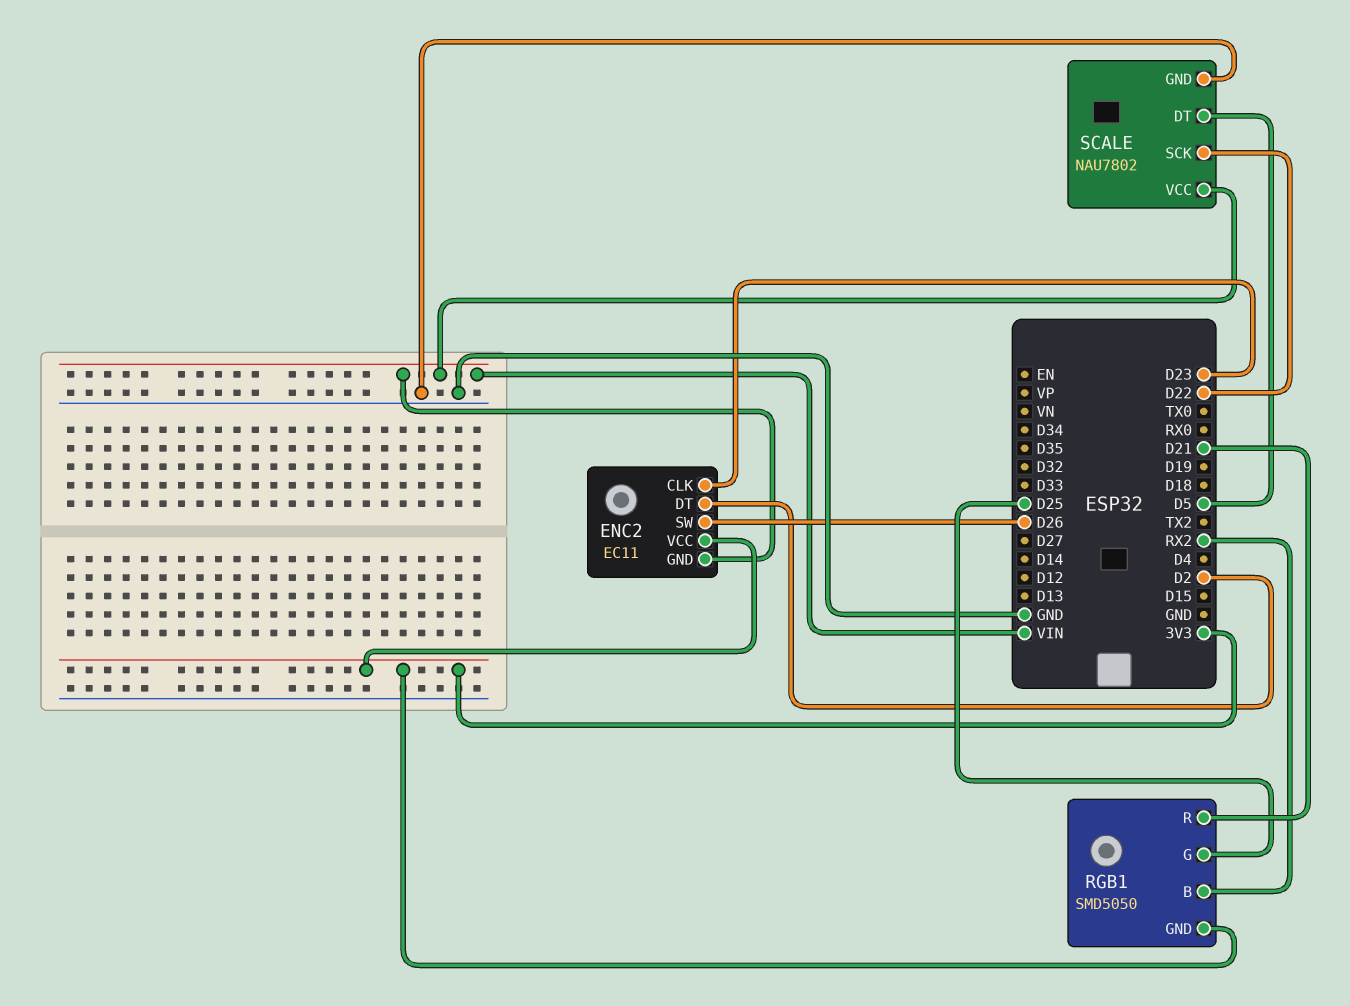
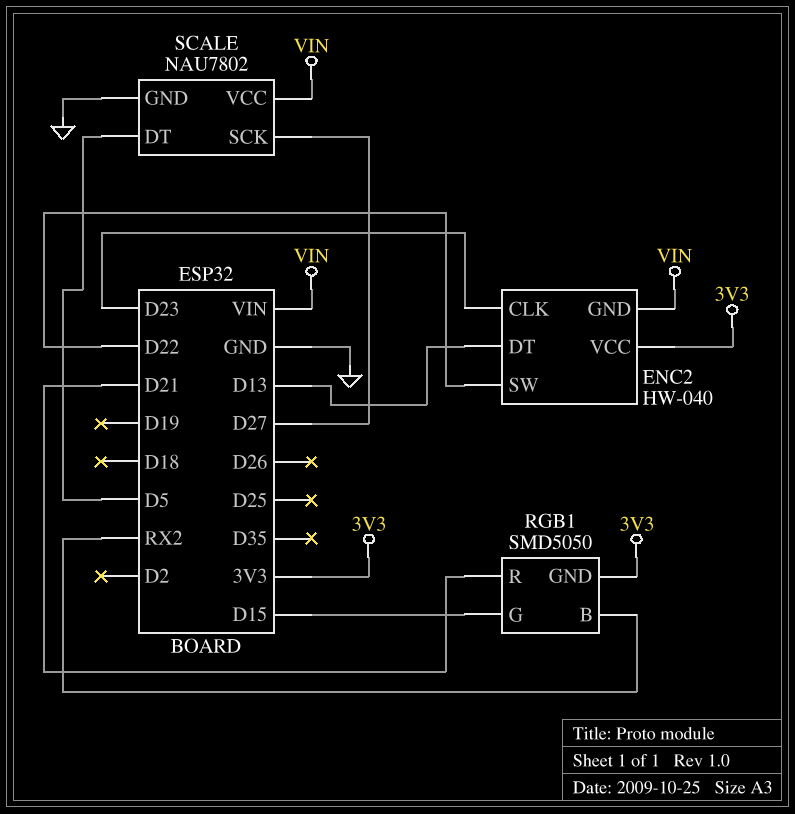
ENC2: EC11 -> HW-040
ENC2 pin DT: D2 -> D13
ENC2 pin SW: D26 -> D22
RGB1 pin G: D25 -> D15
SCALE pin SCK: D22 -> D27

